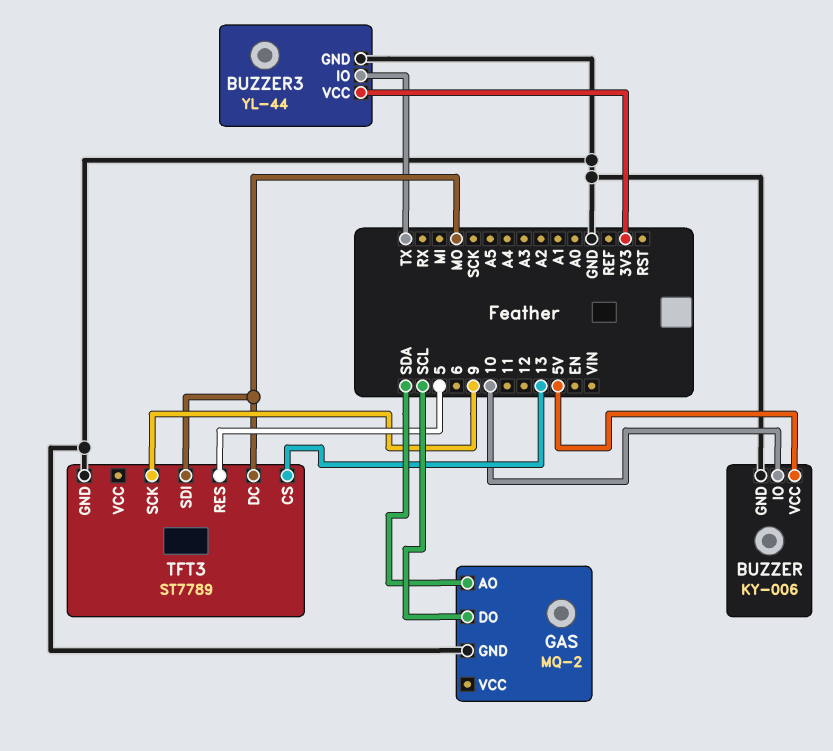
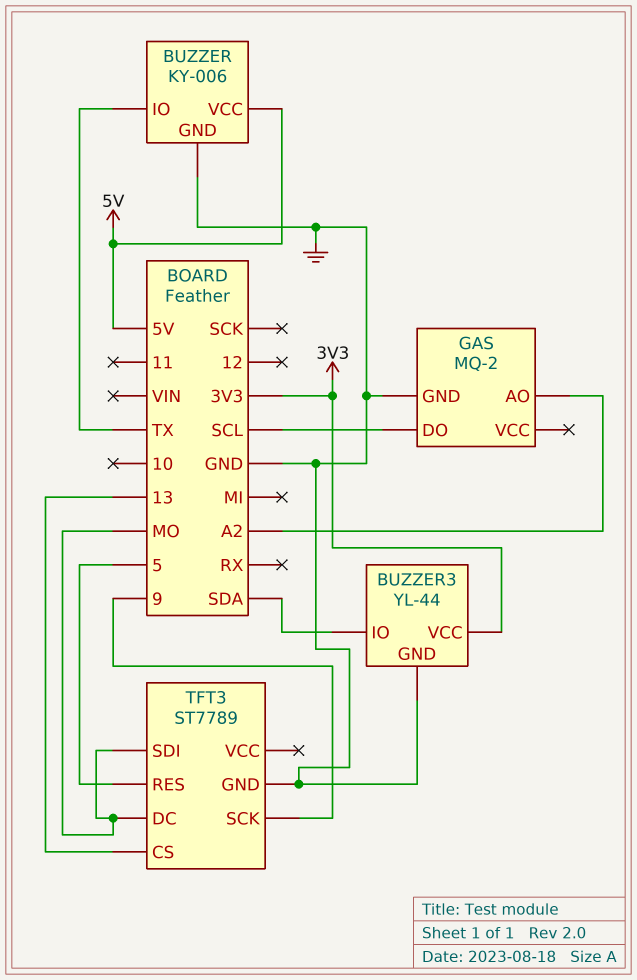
BUZZER pin IO: 10 -> TX
BUZZER3 pin IO: TX -> SDA
GAS pin AO: SDA -> A2

